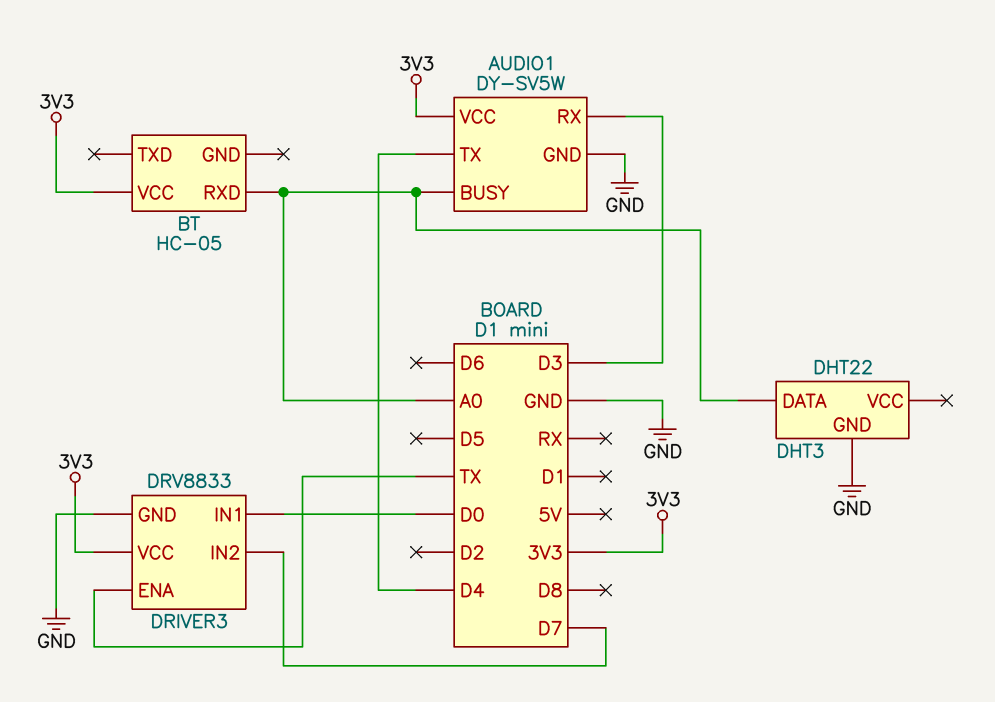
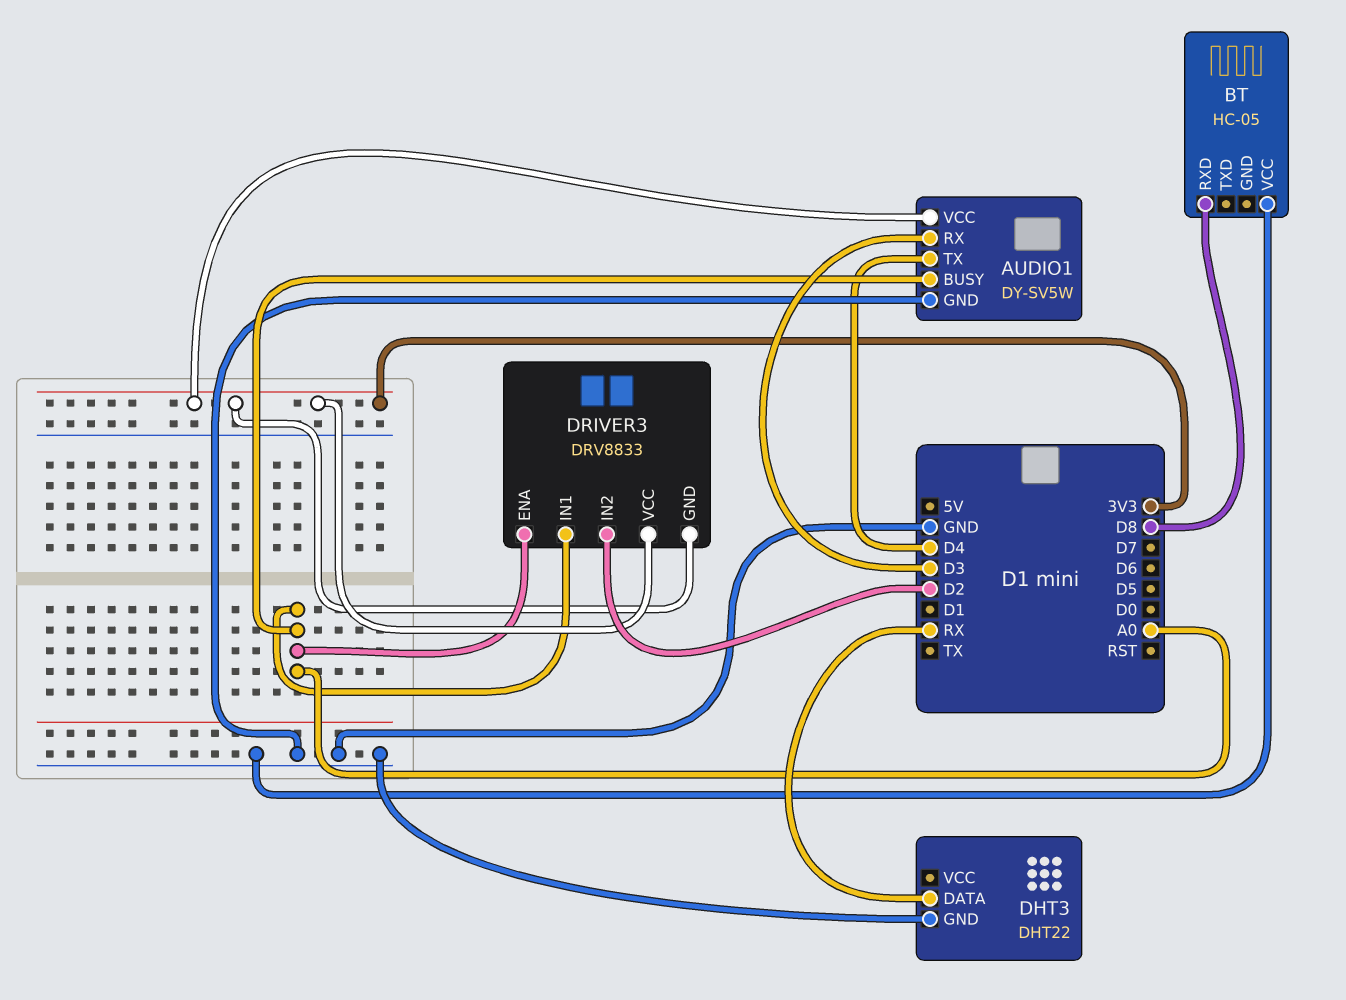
BT pin RXD: A0 -> D8
BT pin VCC: 3V3 -> GND
DHT3 pin DATA: A0 -> RX
DRIVER3 pin ENA: TX -> A0
DRIVER3 pin GND: GND -> 3V3
DRIVER3 pin IN1: D0 -> A0
DRIVER3 pin IN2: D7 -> D2

